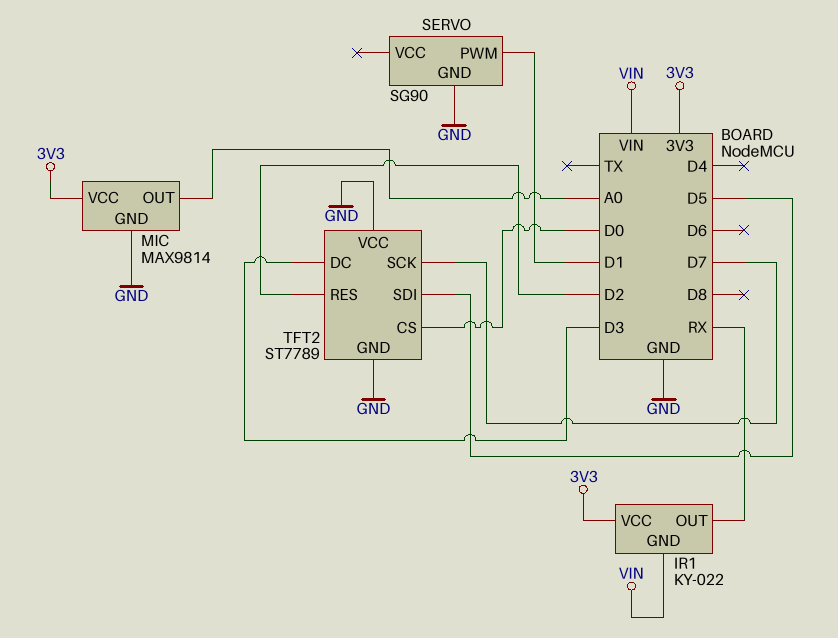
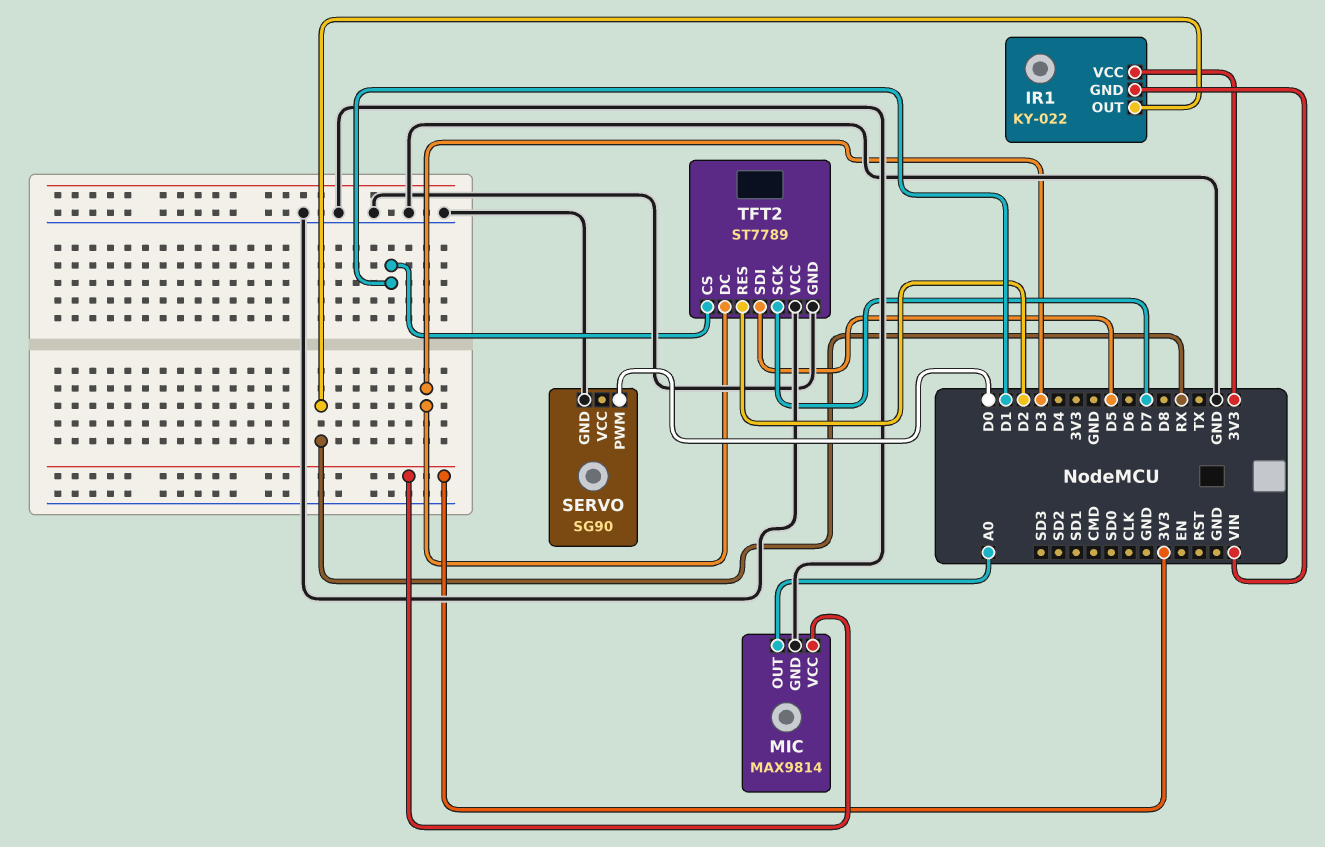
SERVO pin PWM: D1 -> D0
TFT2 pin CS: D0 -> D1

